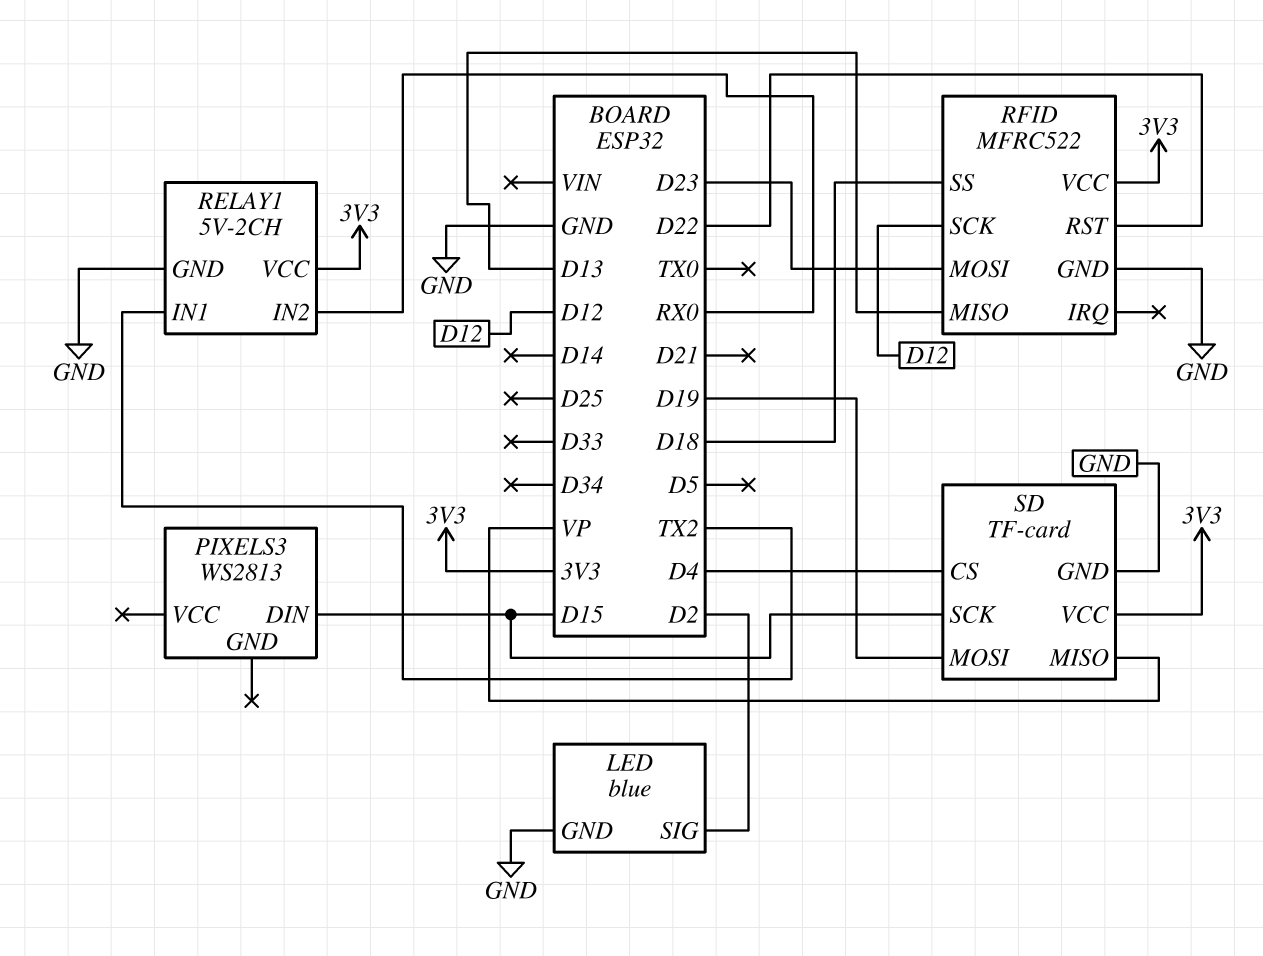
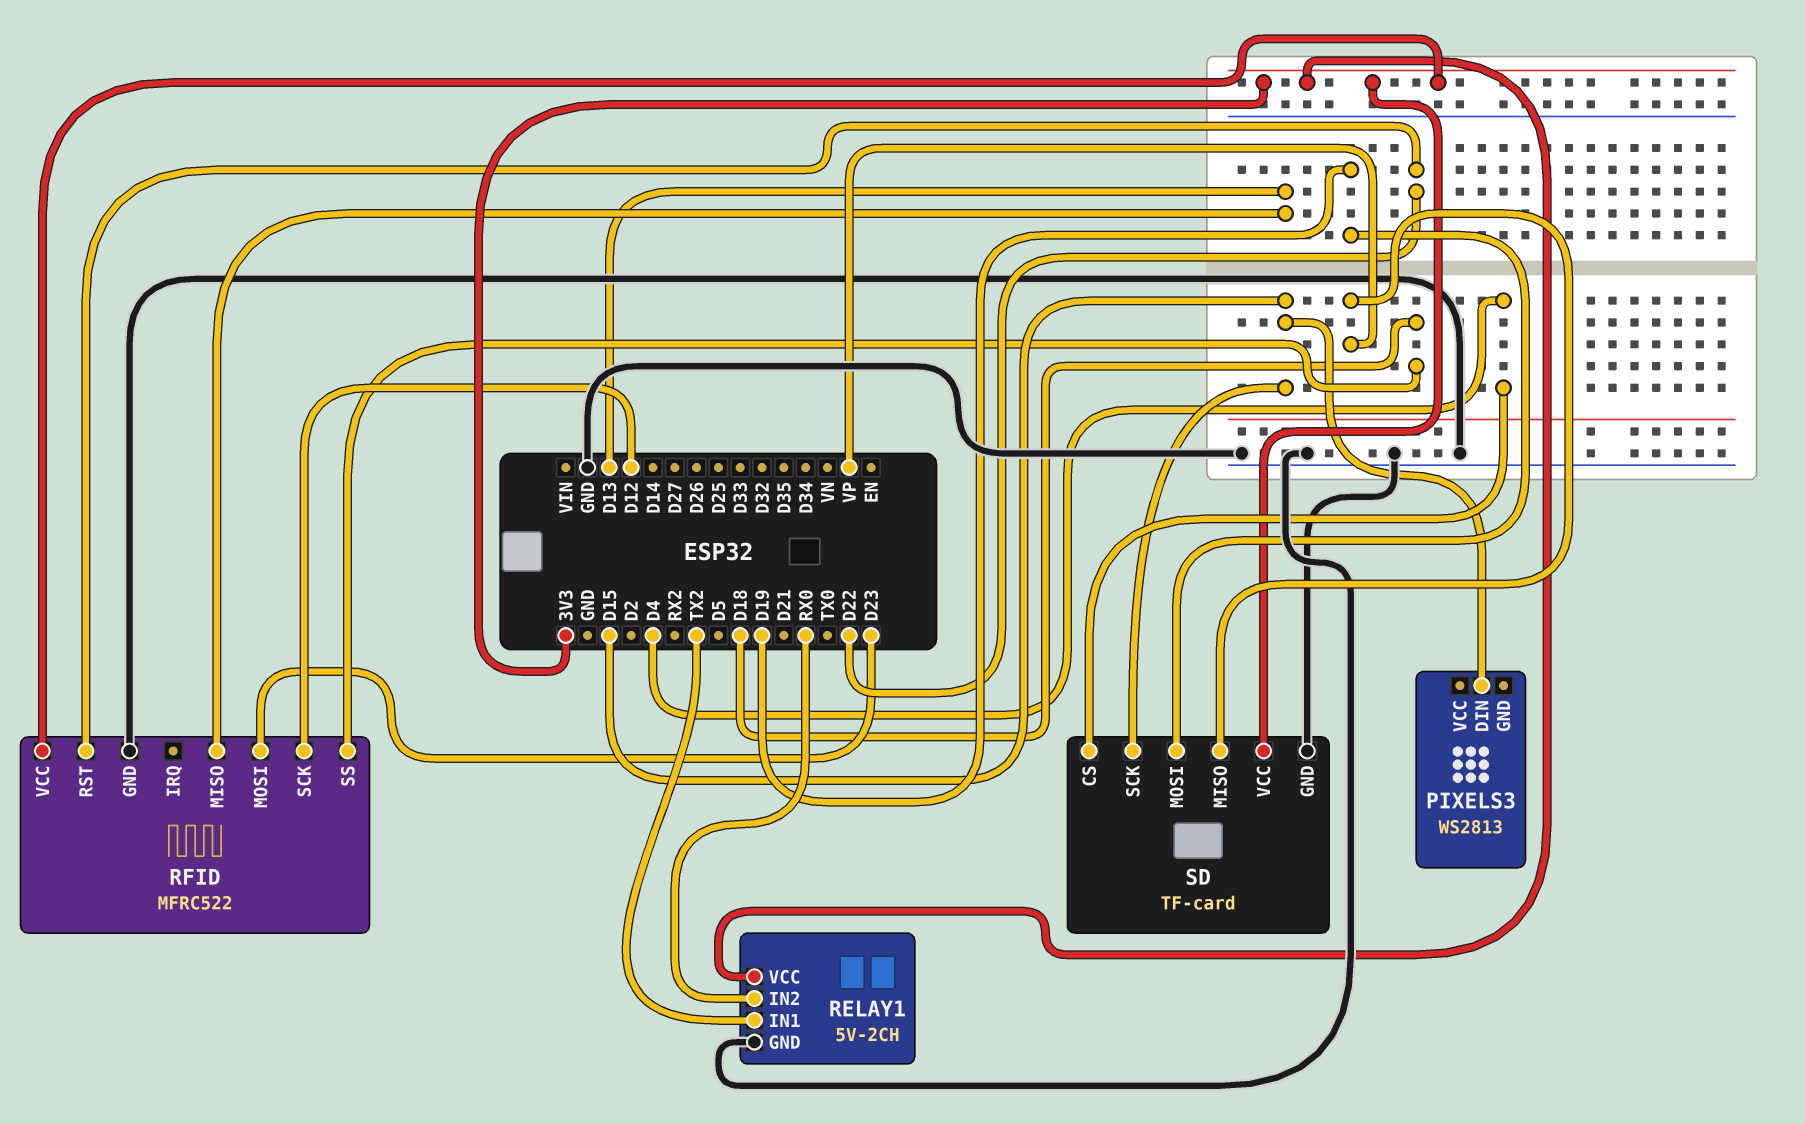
LED: blue -> none
LED pin GND: GND -> none
LED pin SIG: D2 -> none

